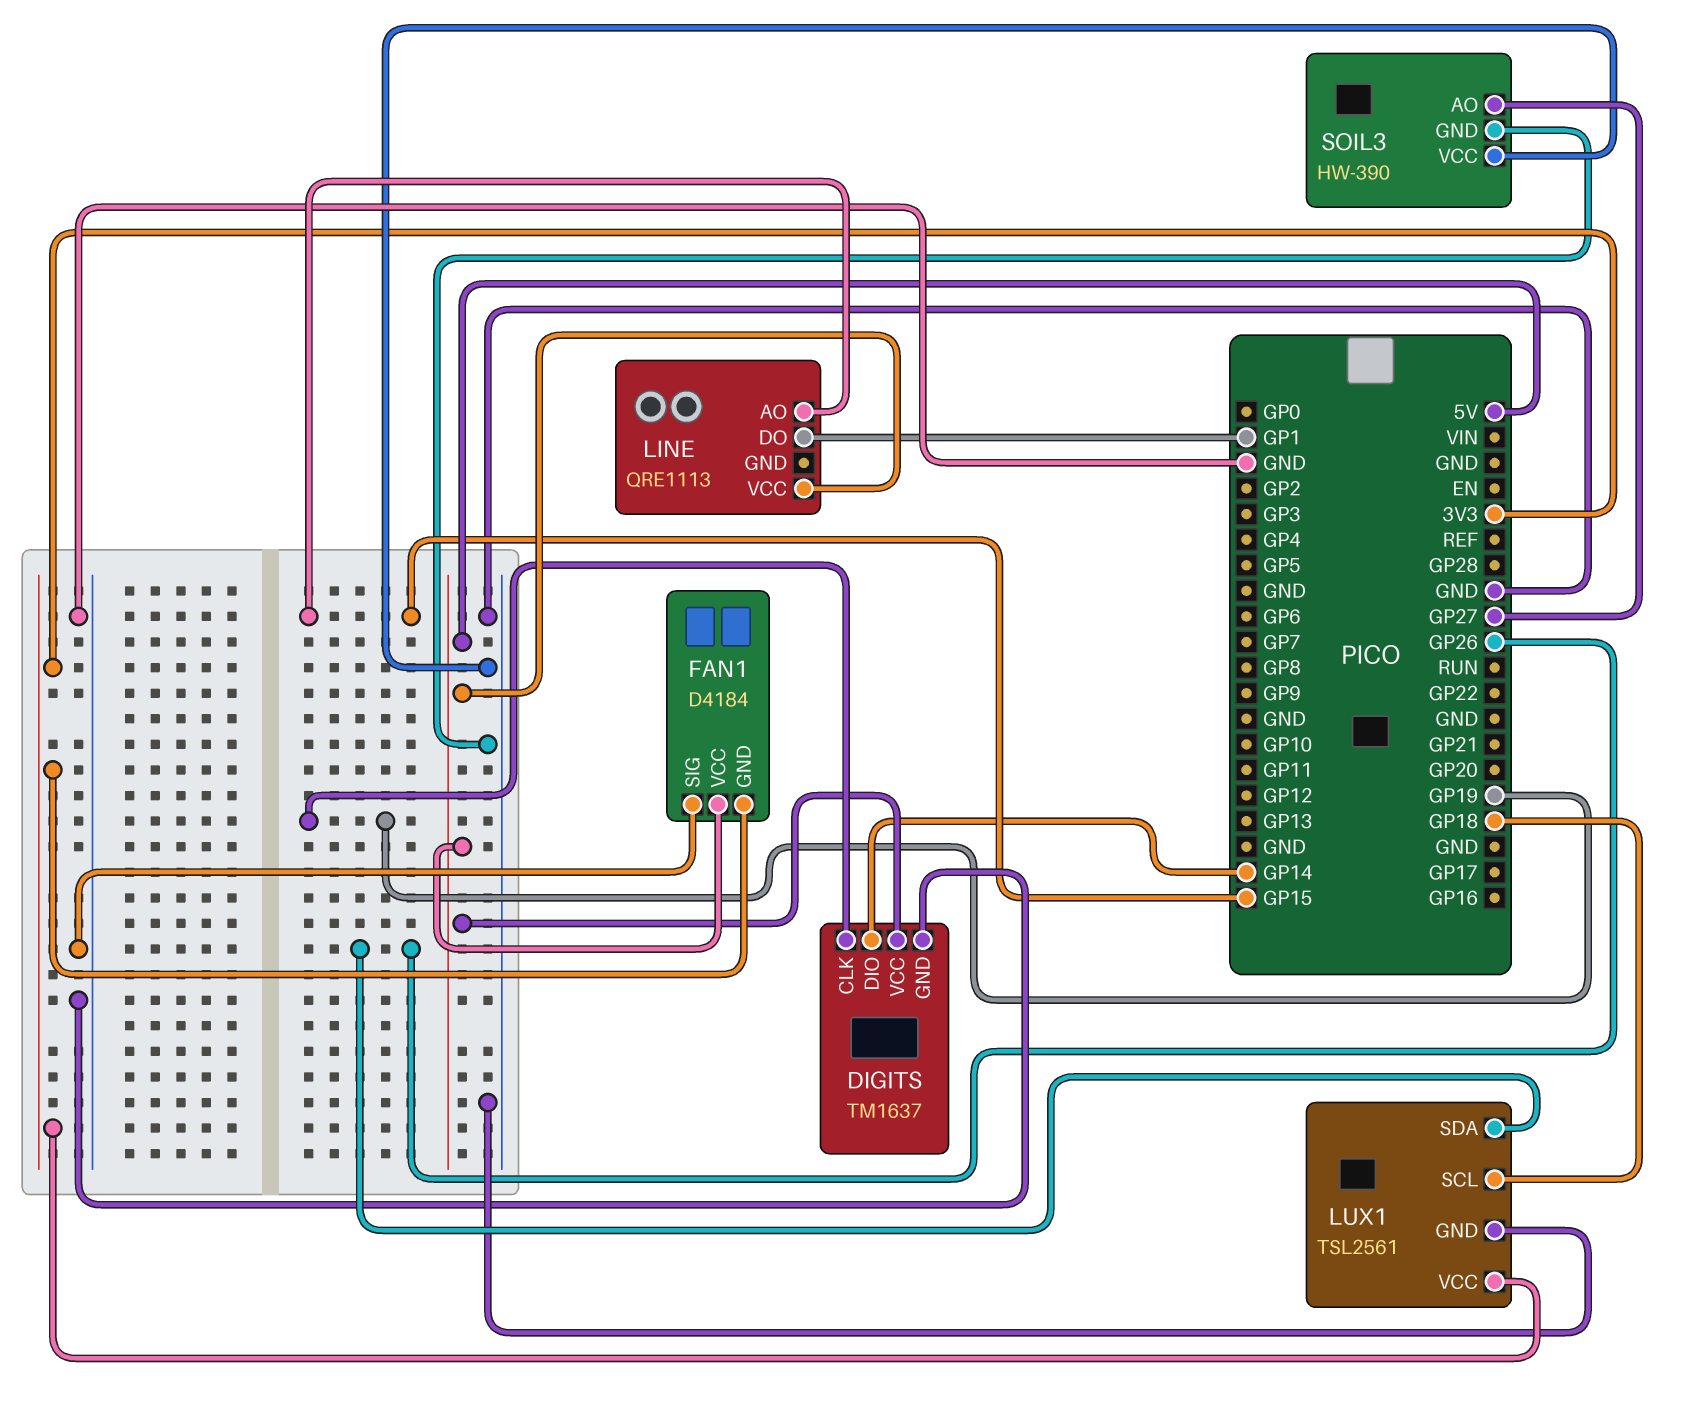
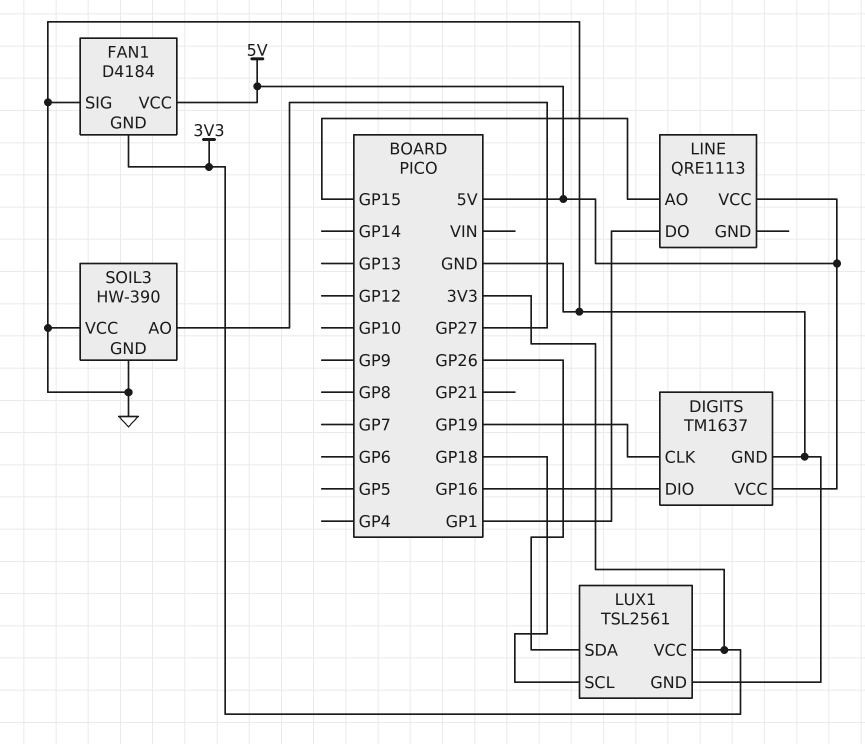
DIGITS pin DIO: GP14 -> GP16

